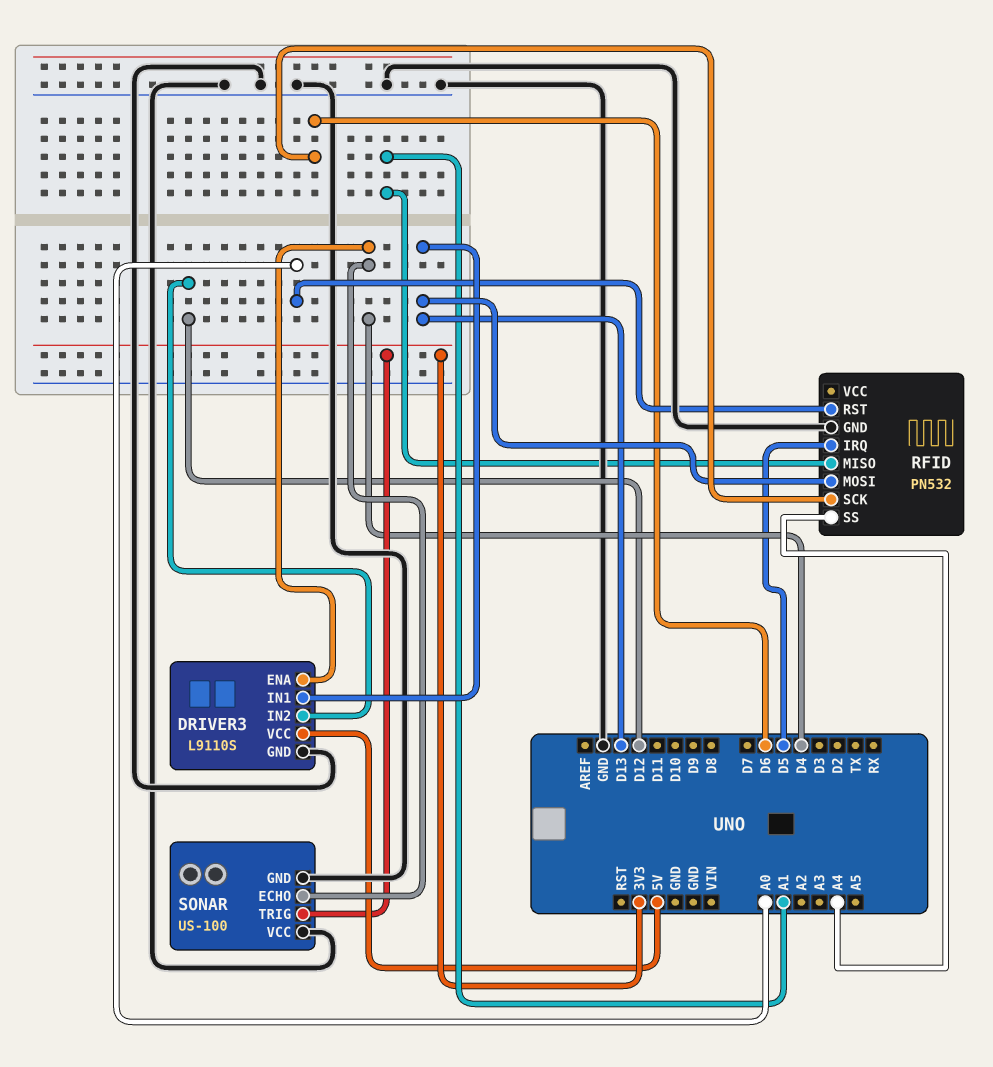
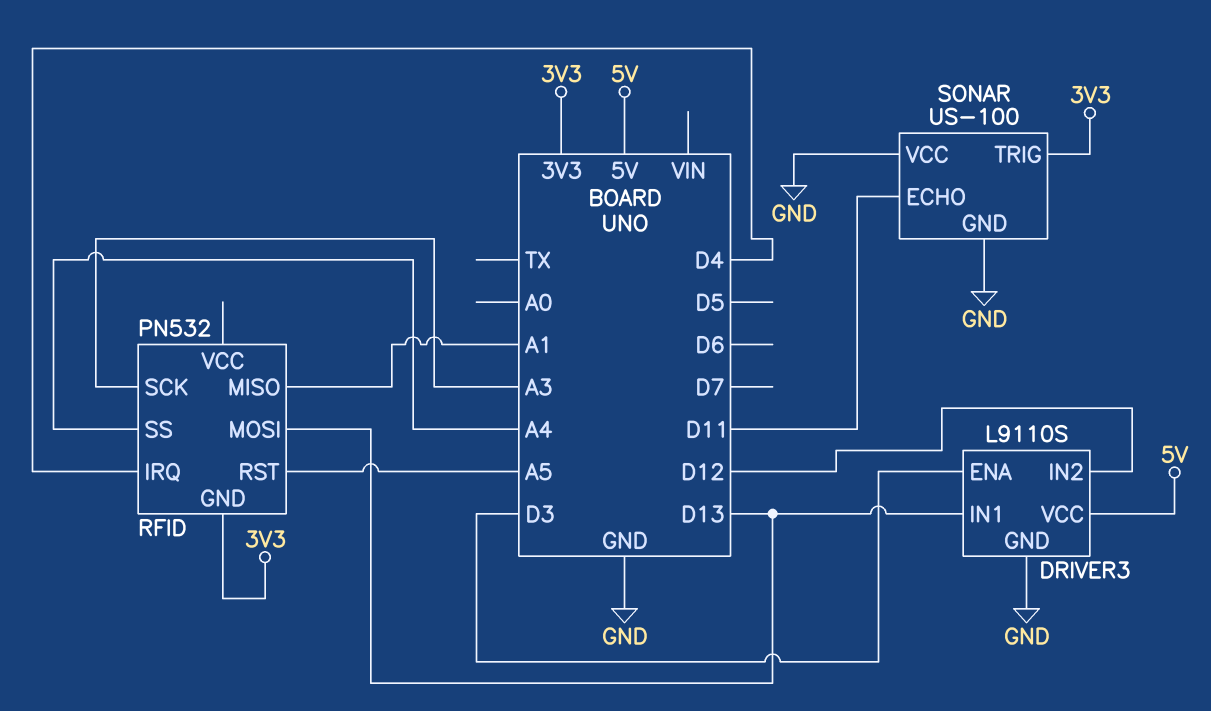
DRIVER3 pin ENA: D4 -> D3
RFID pin GND: GND -> 3V3
RFID pin IRQ: D5 -> D4
RFID pin RST: A0 -> A5
RFID pin SCK: D6 -> A3
SONAR pin ECHO: D4 -> D11

